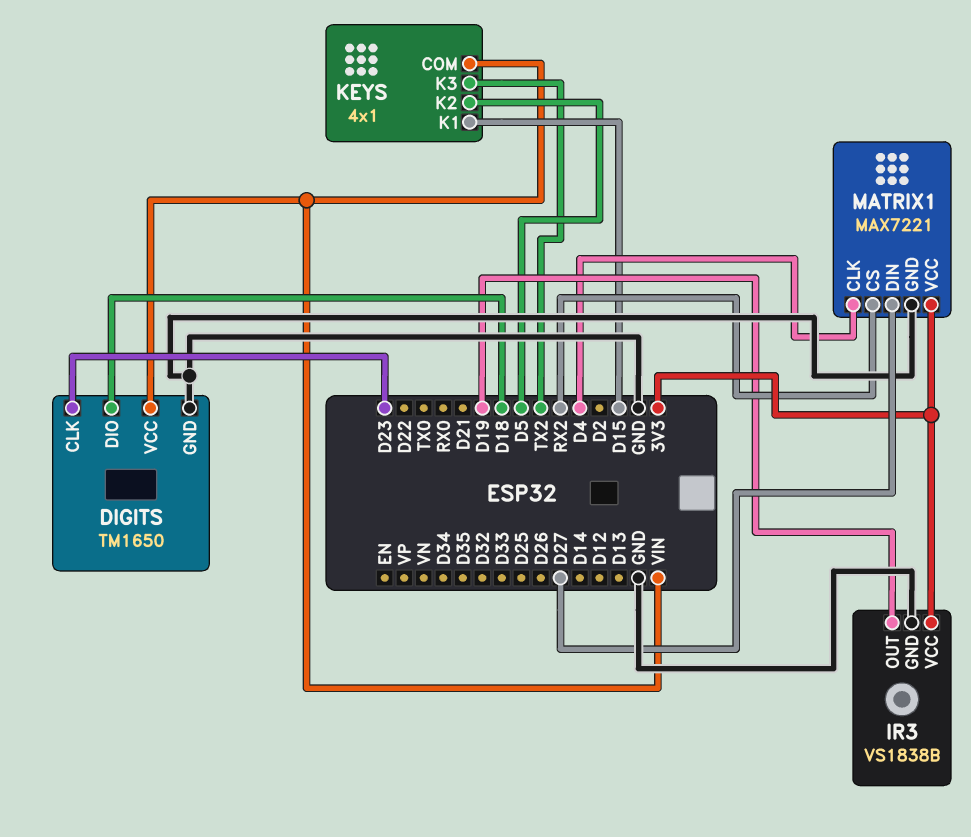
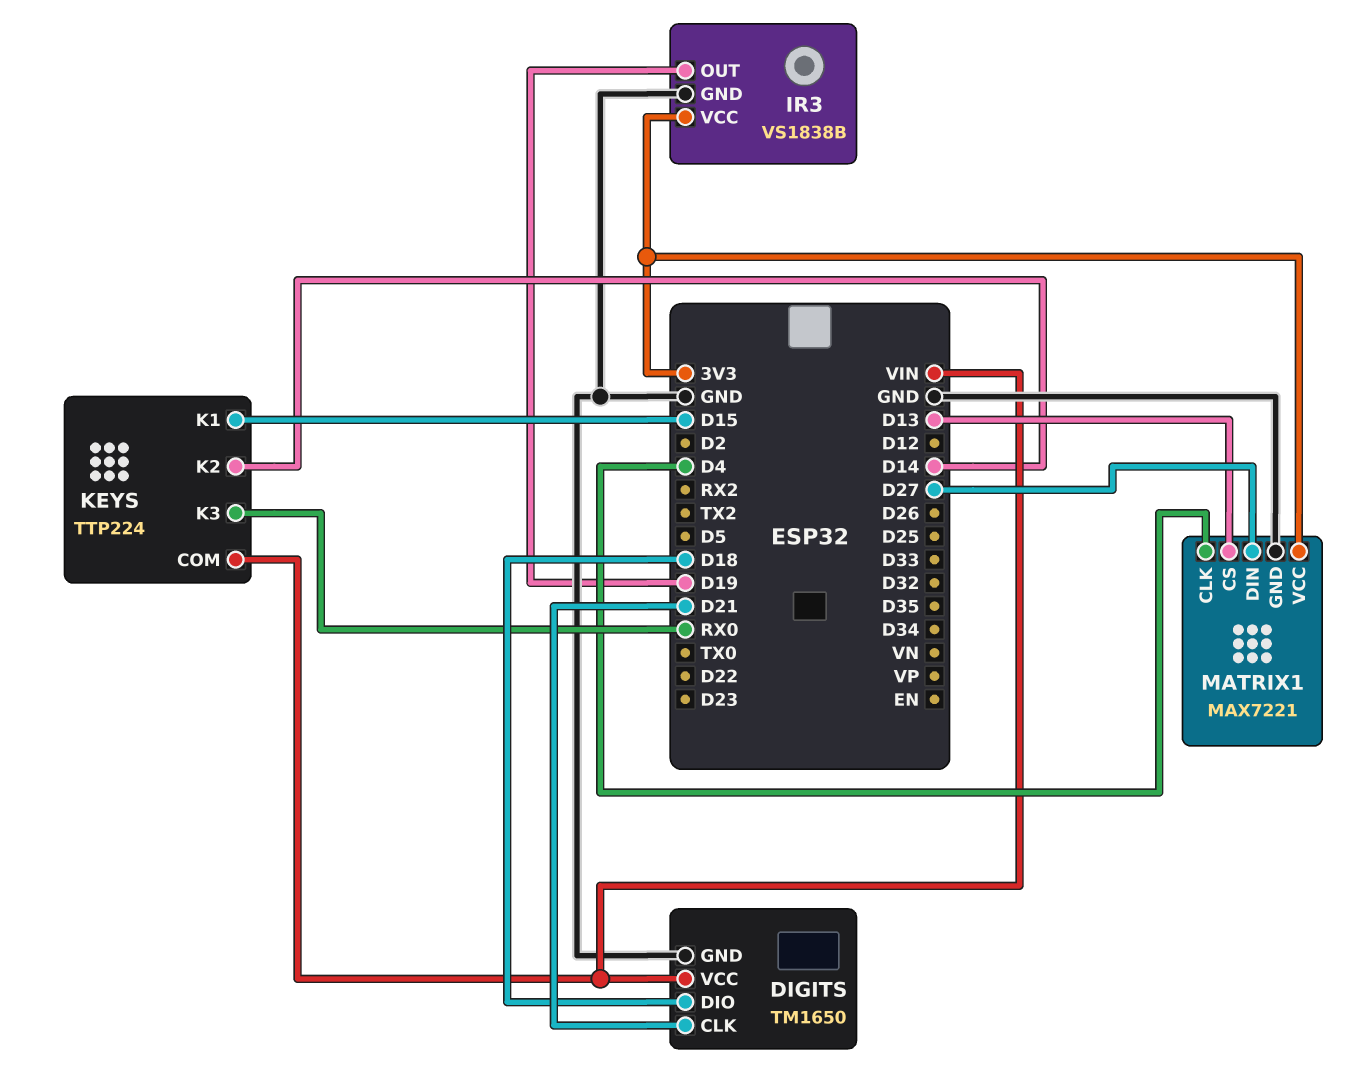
DIGITS pin CLK: D23 -> D21
KEYS: 4x1 -> TTP224
KEYS pin K2: D5 -> D14
KEYS pin K3: TX2 -> RX0
MATRIX1 pin CS: RX2 -> D13

